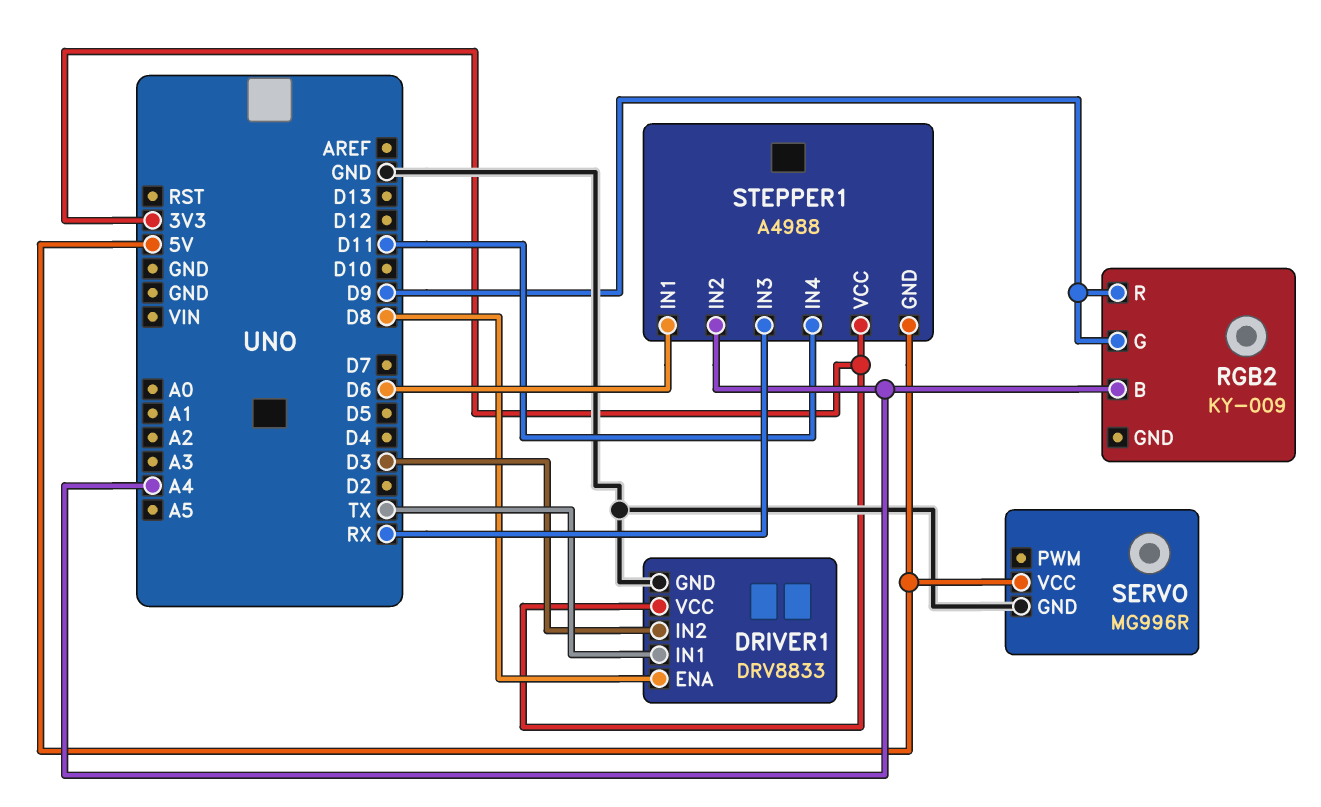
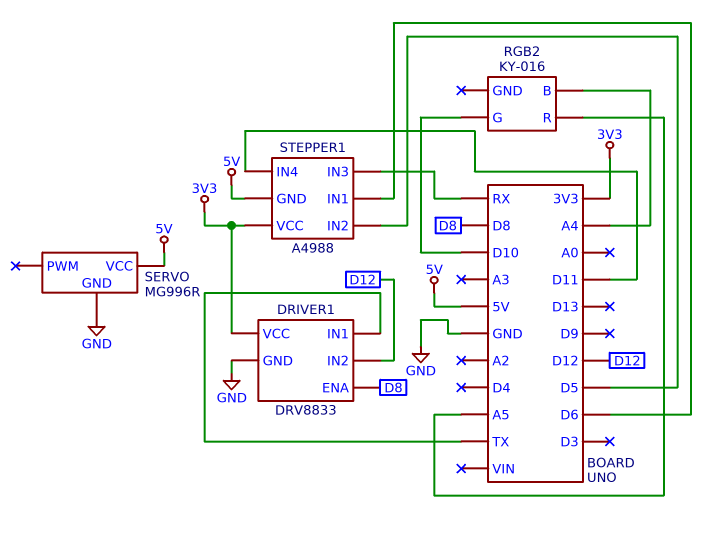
DRIVER1 pin IN2: D3 -> D12
RGB2: KY-009 -> KY-016
RGB2 pin G: D9 -> D10
RGB2 pin R: D9 -> A5
STEPPER1 pin IN2: A4 -> D5

